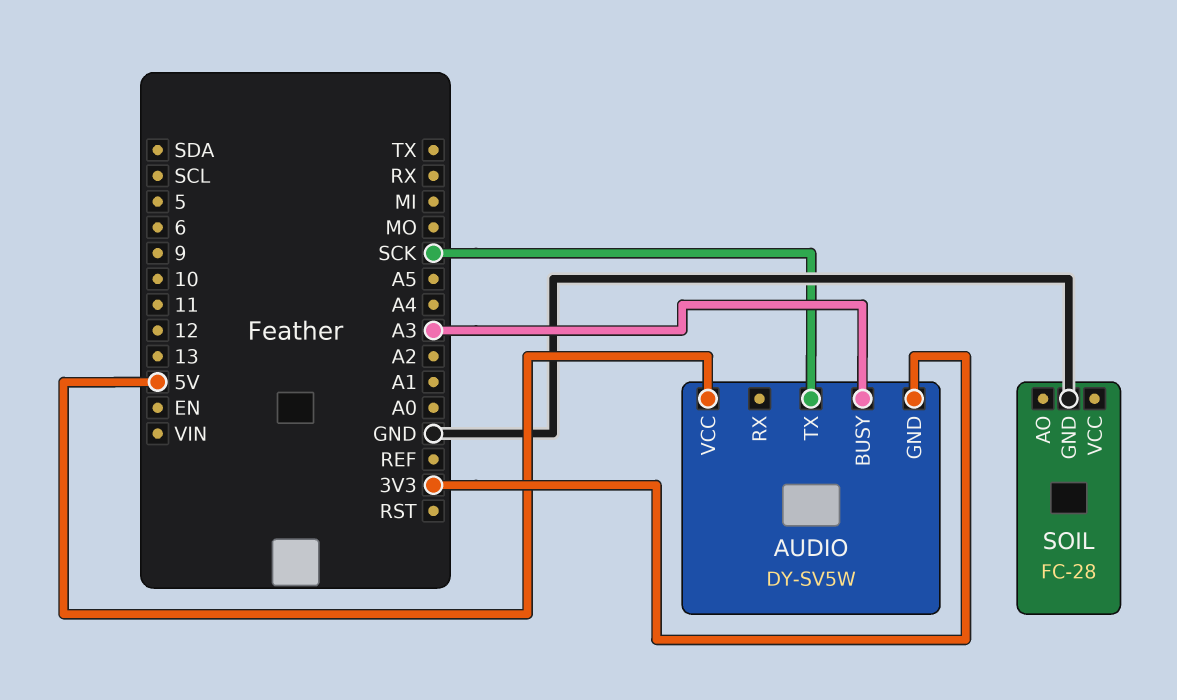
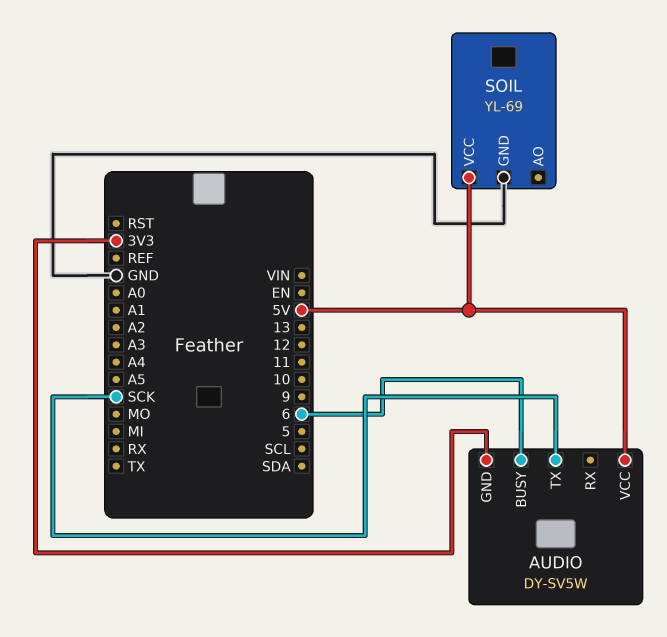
AUDIO pin BUSY: A3 -> 6
SOIL: FC-28 -> YL-69
SOIL pin VCC: none -> 5V

